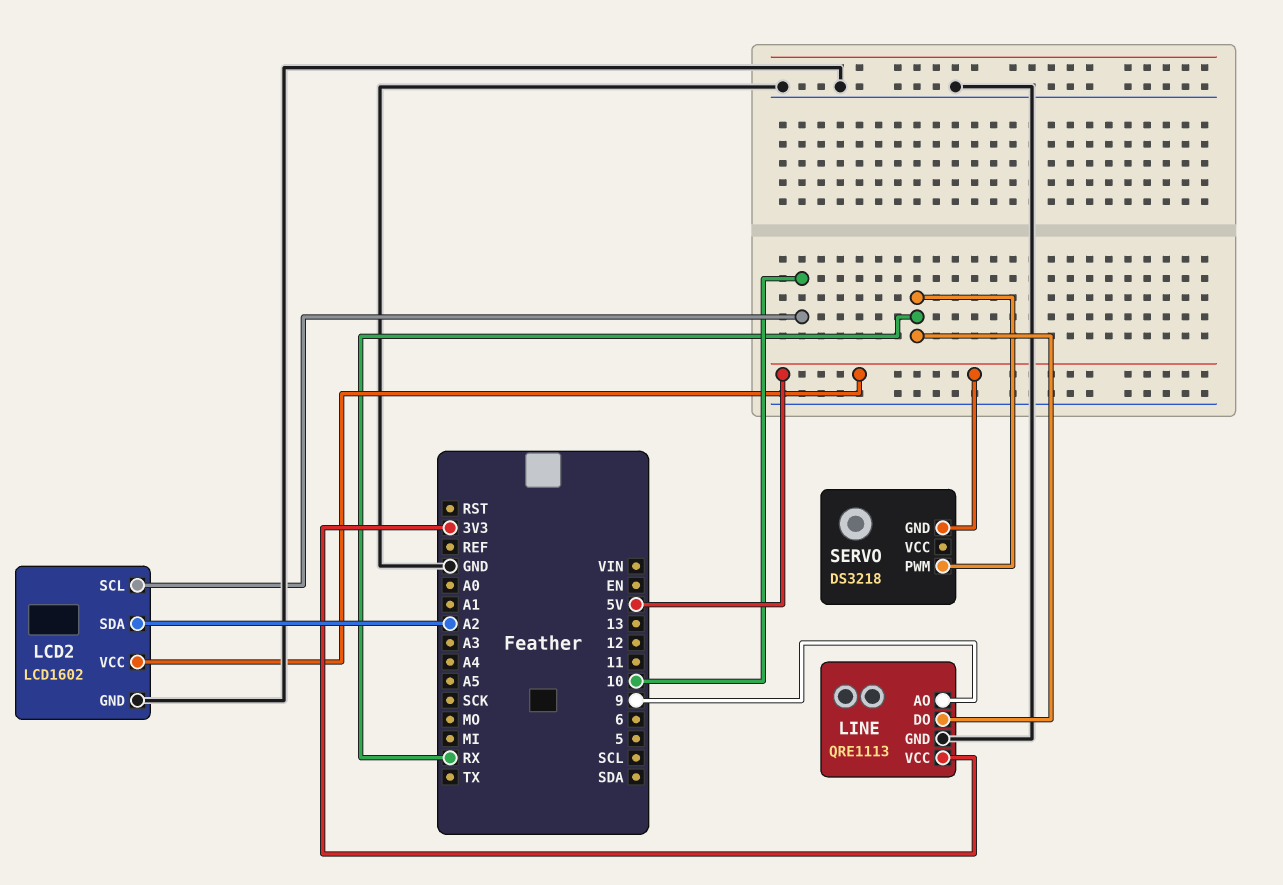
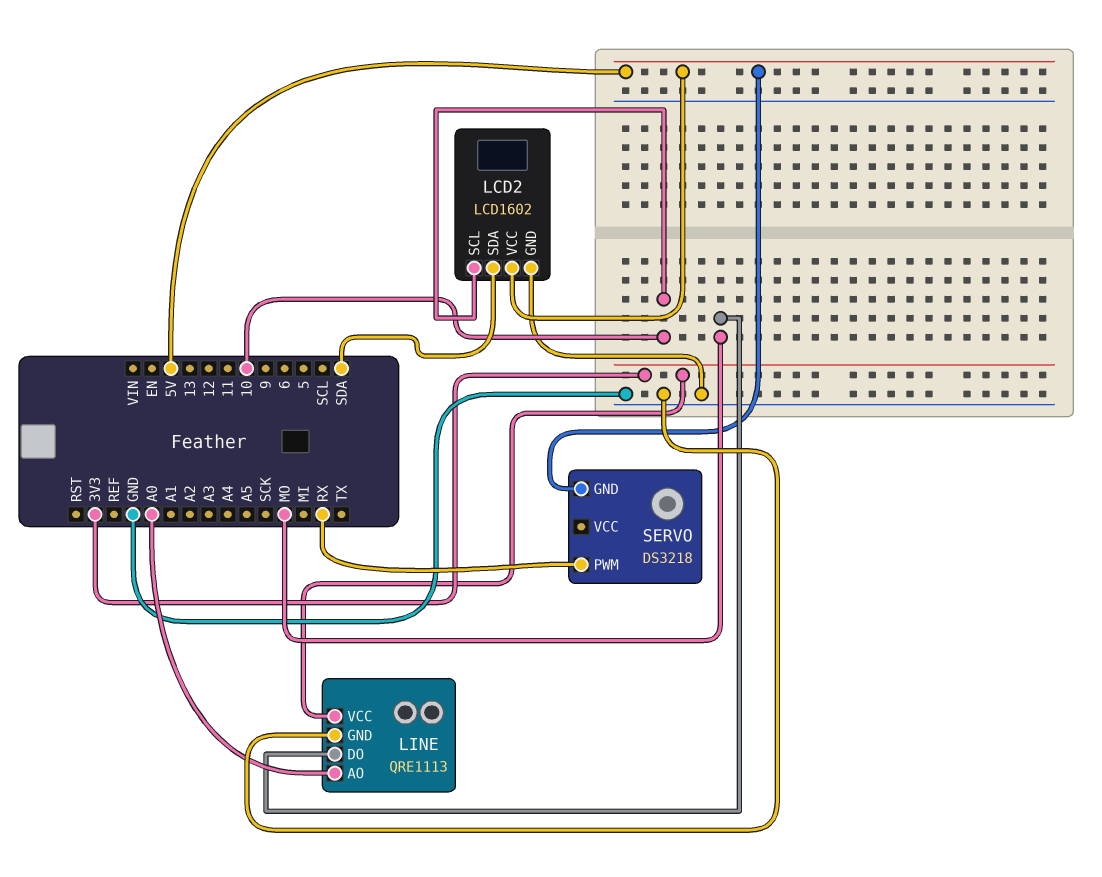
LCD2 pin SDA: A2 -> SDA
LINE pin AO: 9 -> A0
LINE pin DO: RX -> MO

